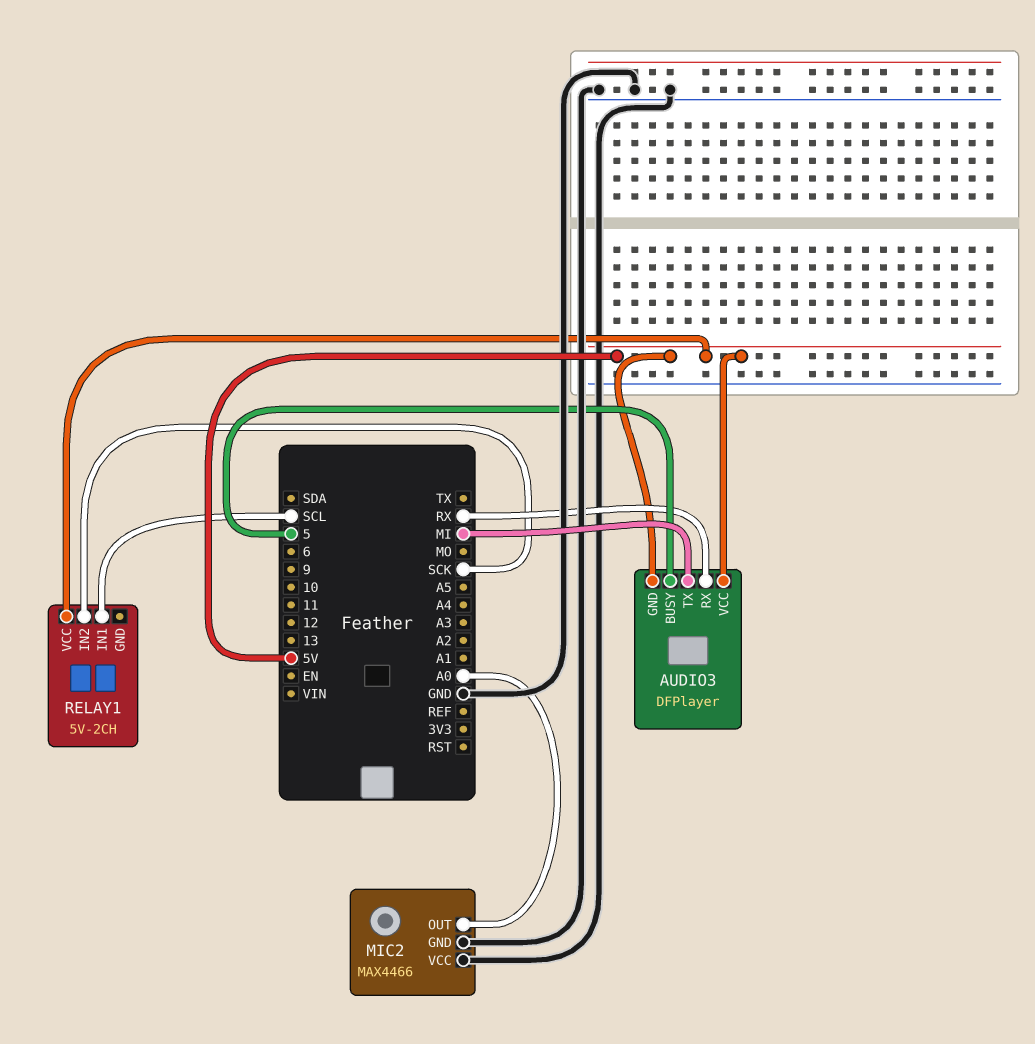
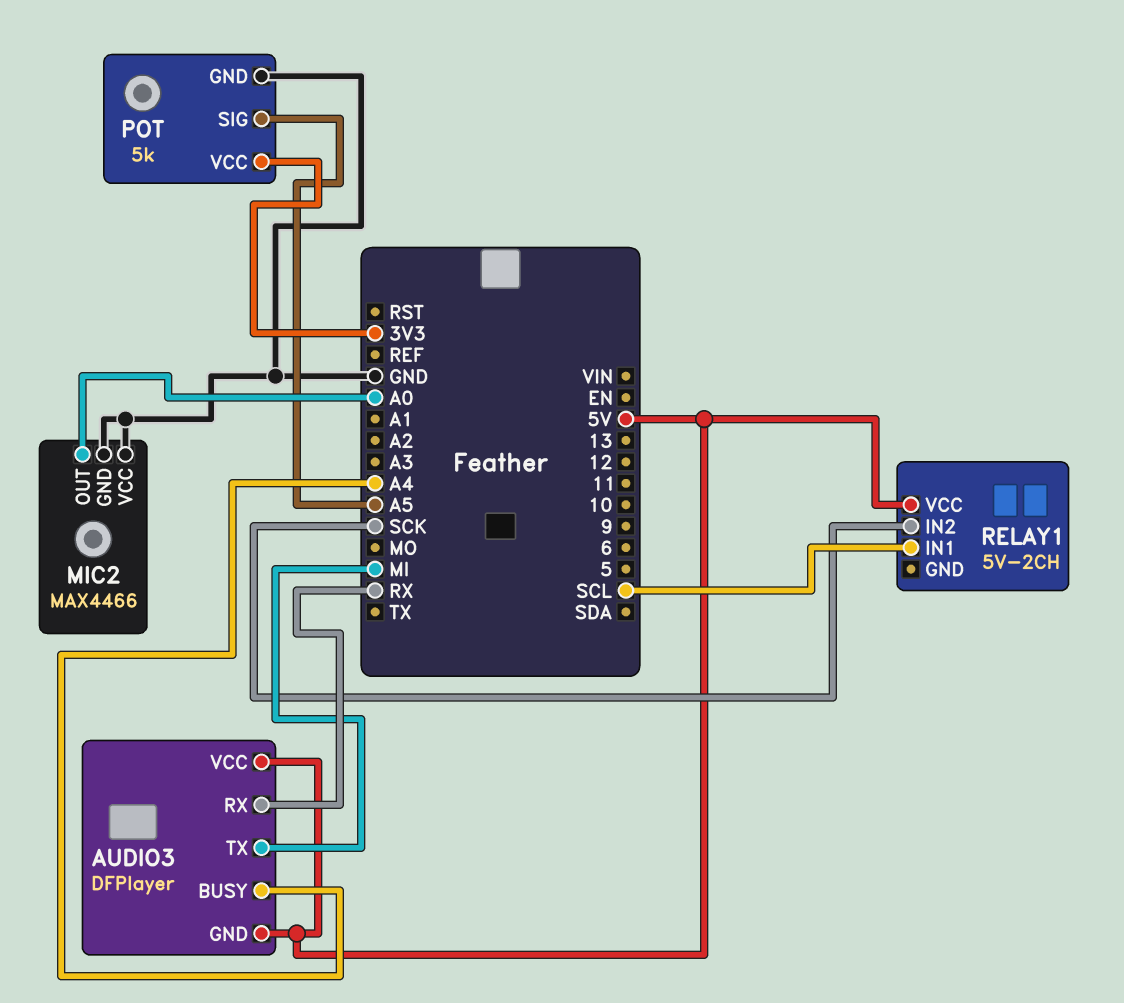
AUDIO3 pin BUSY: 5 -> A4
POT: none -> 5k
POT pin GND: none -> GND
POT pin SIG: none -> A5
POT pin VCC: none -> 3V3

